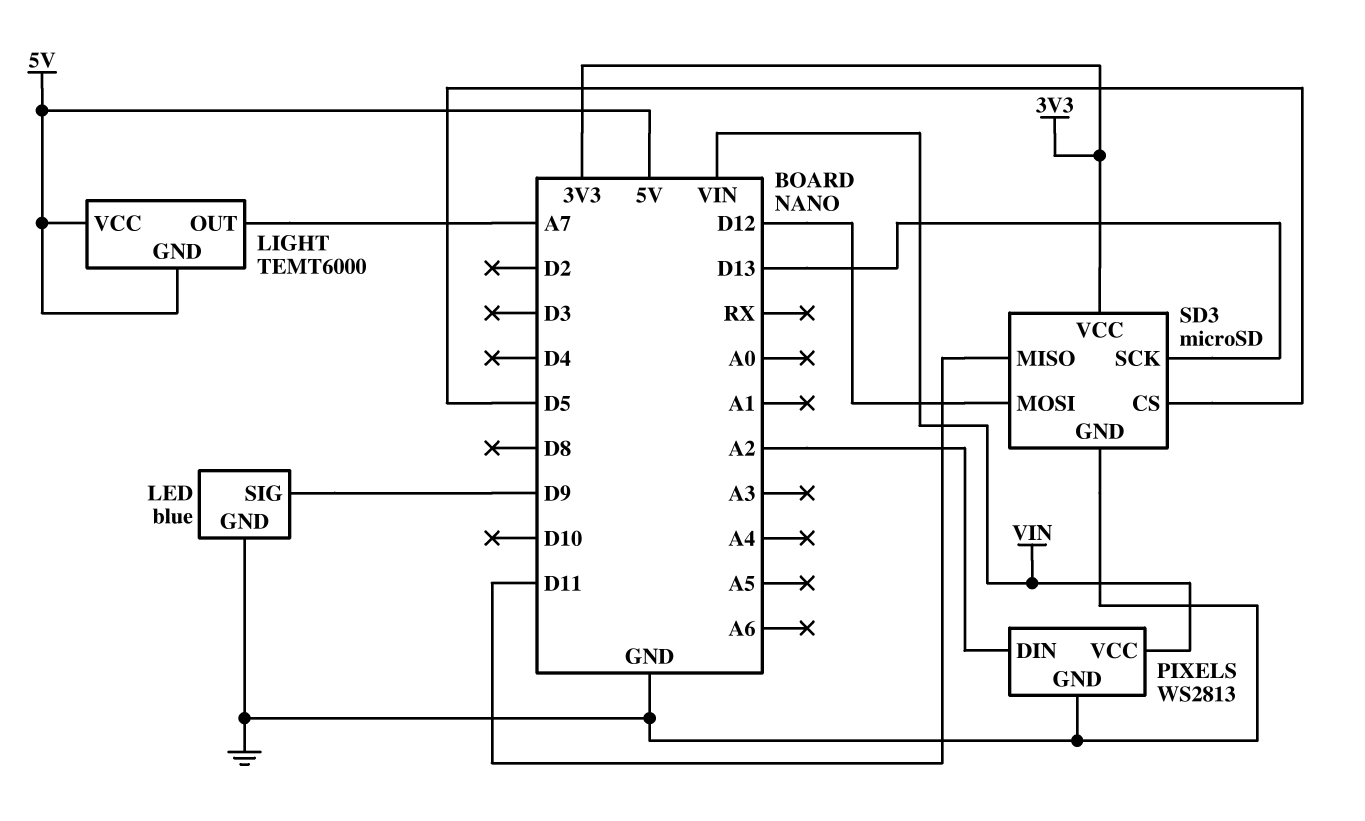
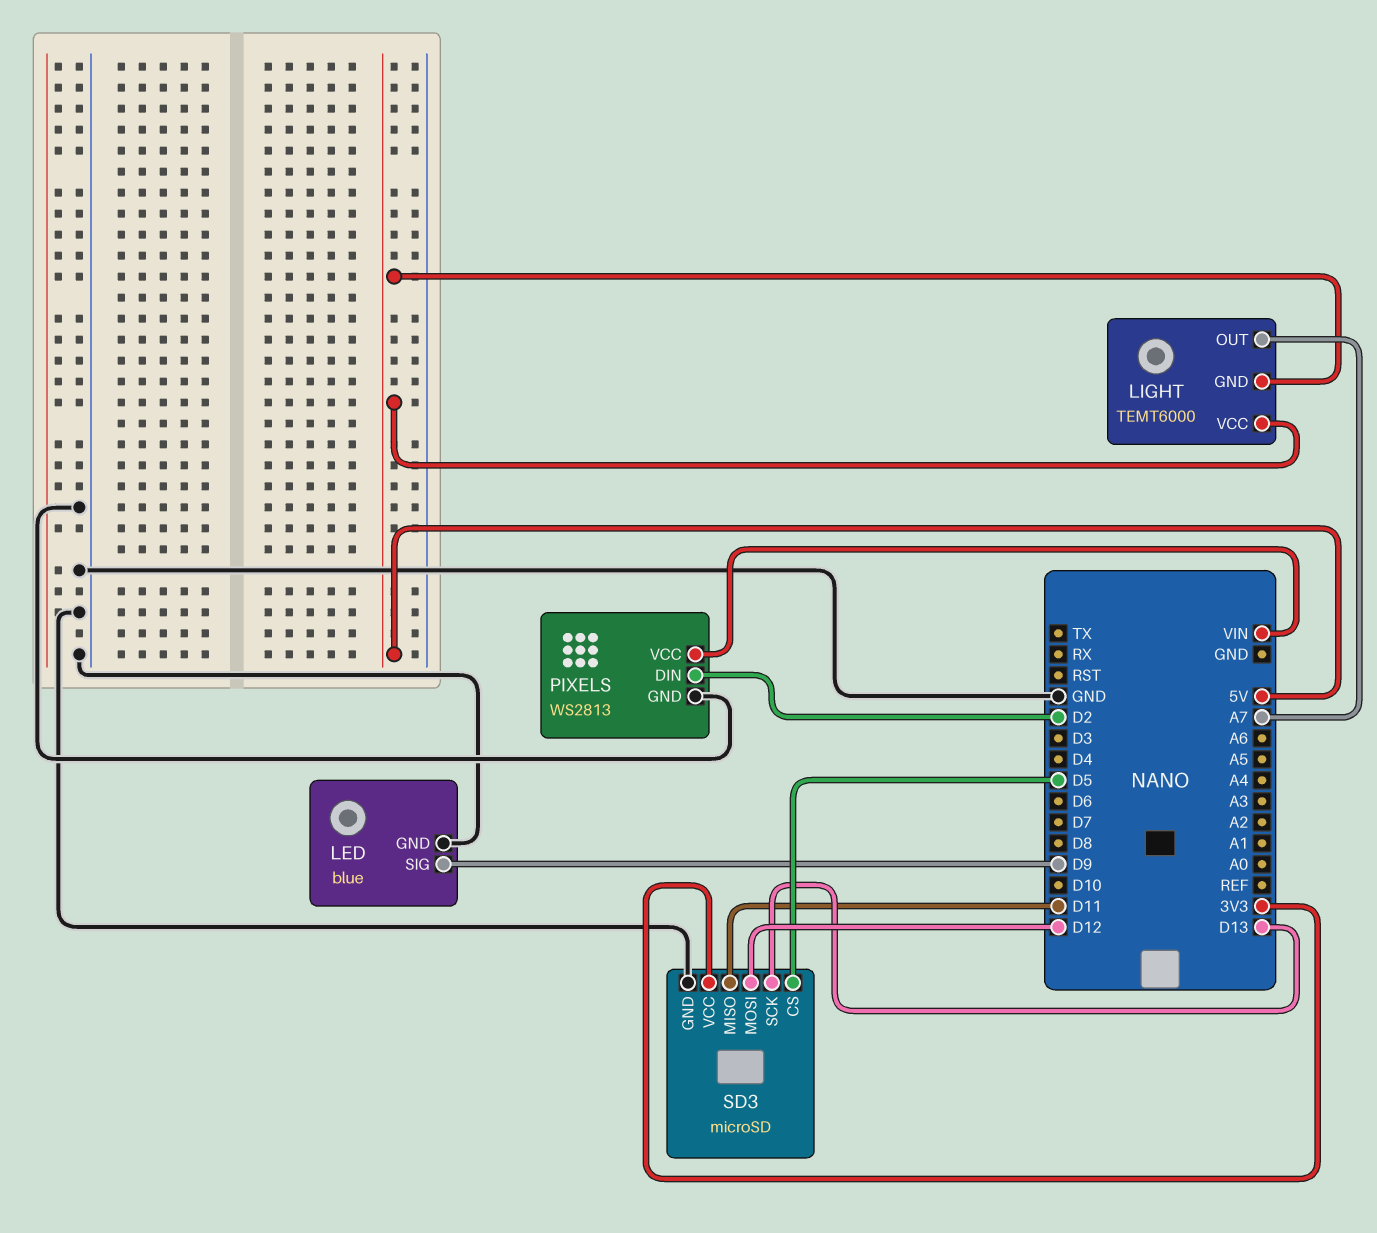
PIXELS pin DIN: A2 -> D2

